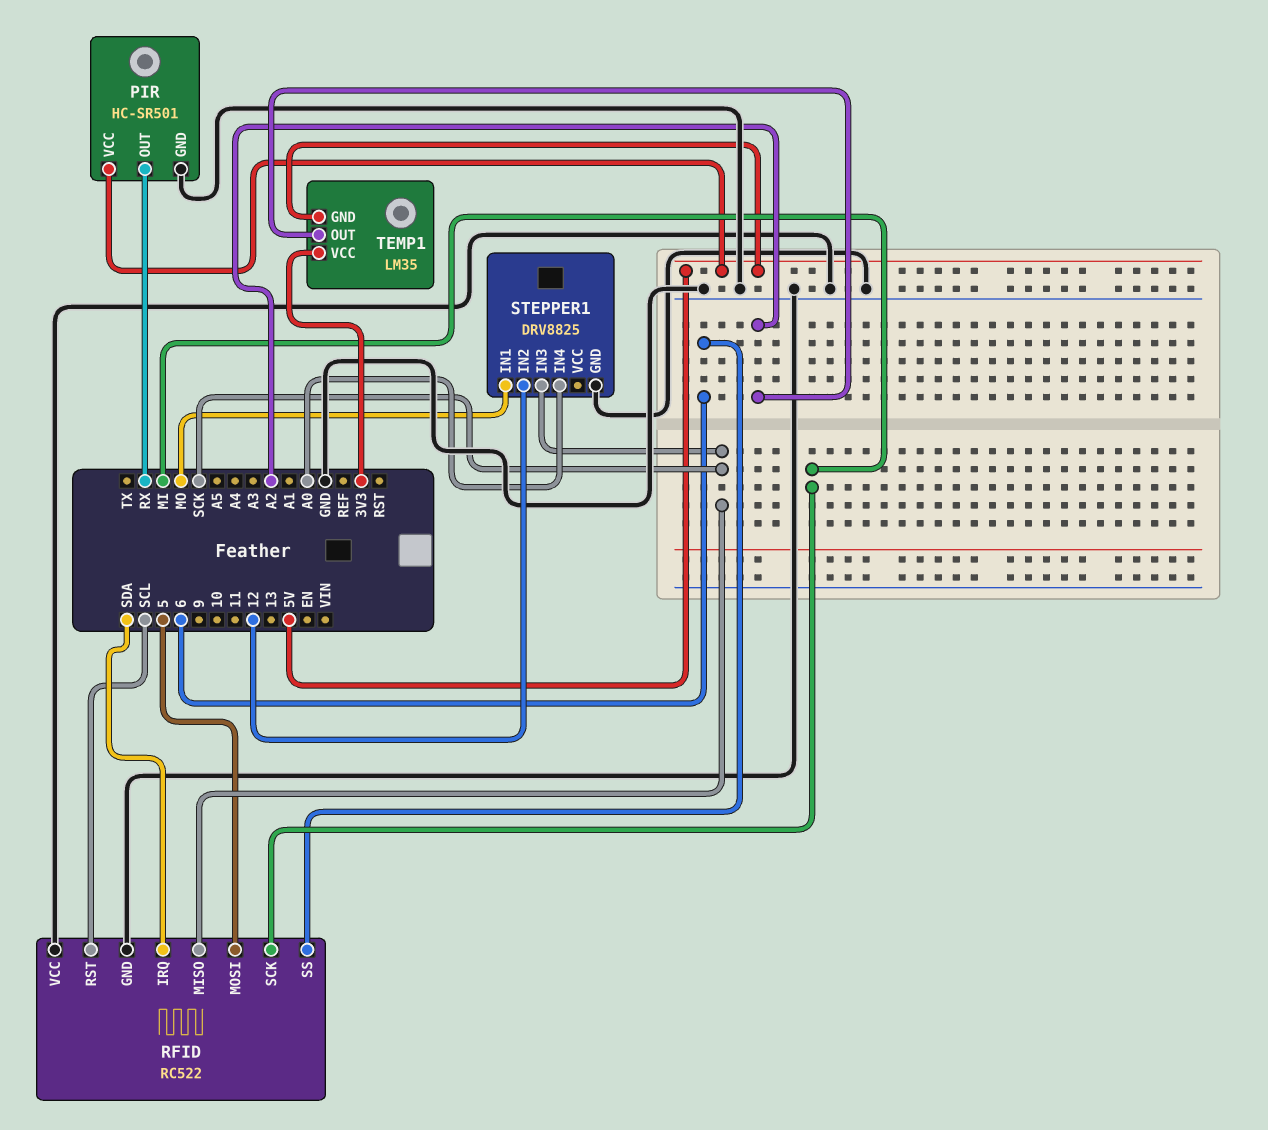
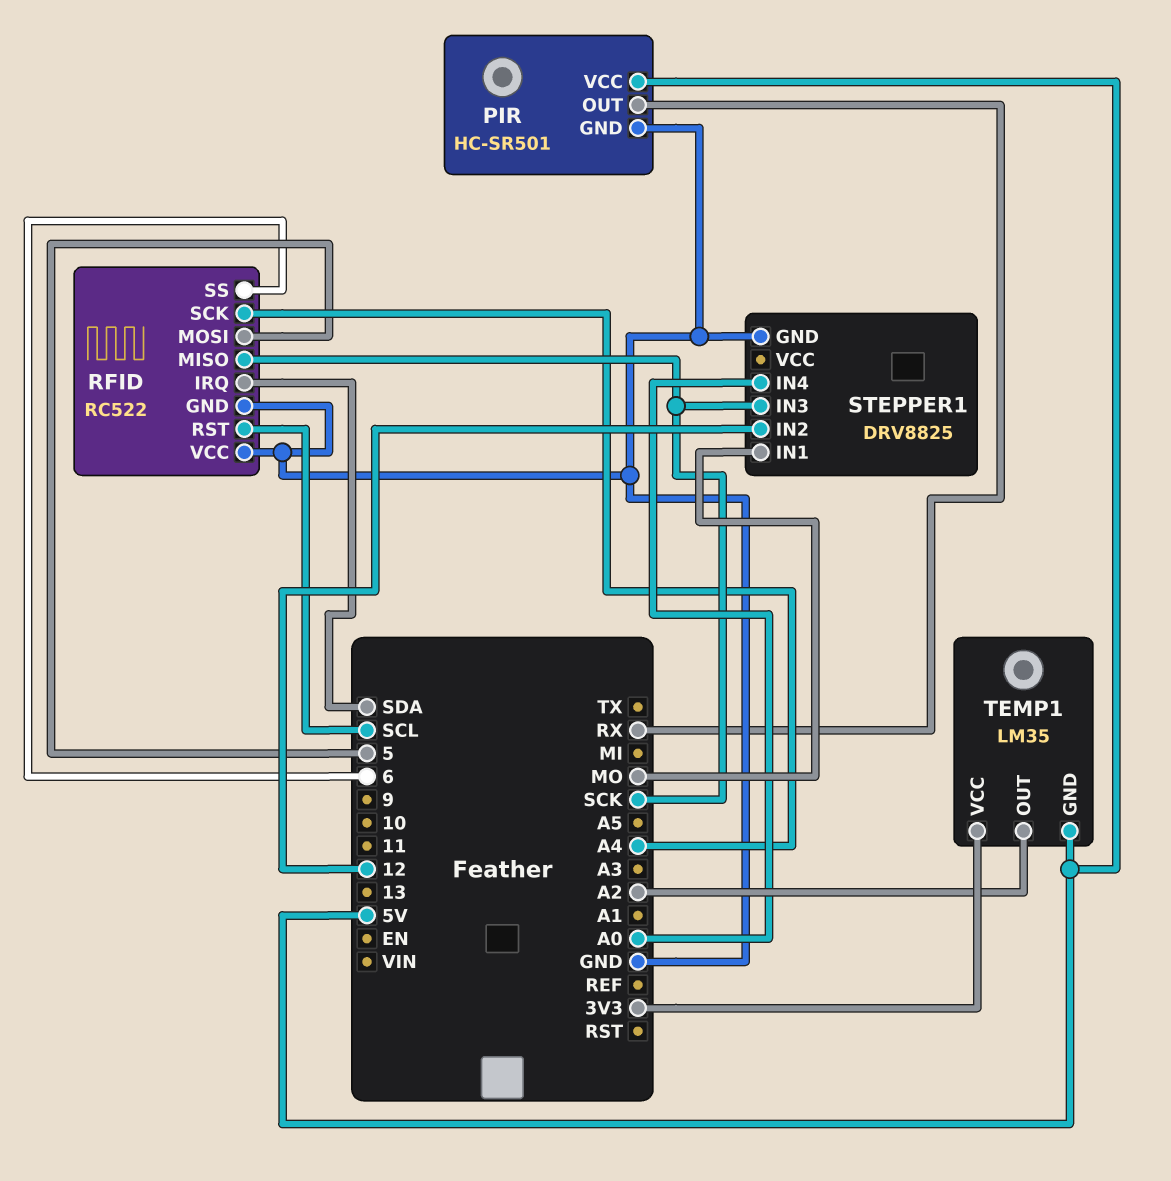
RFID pin SCK: MI -> A4

